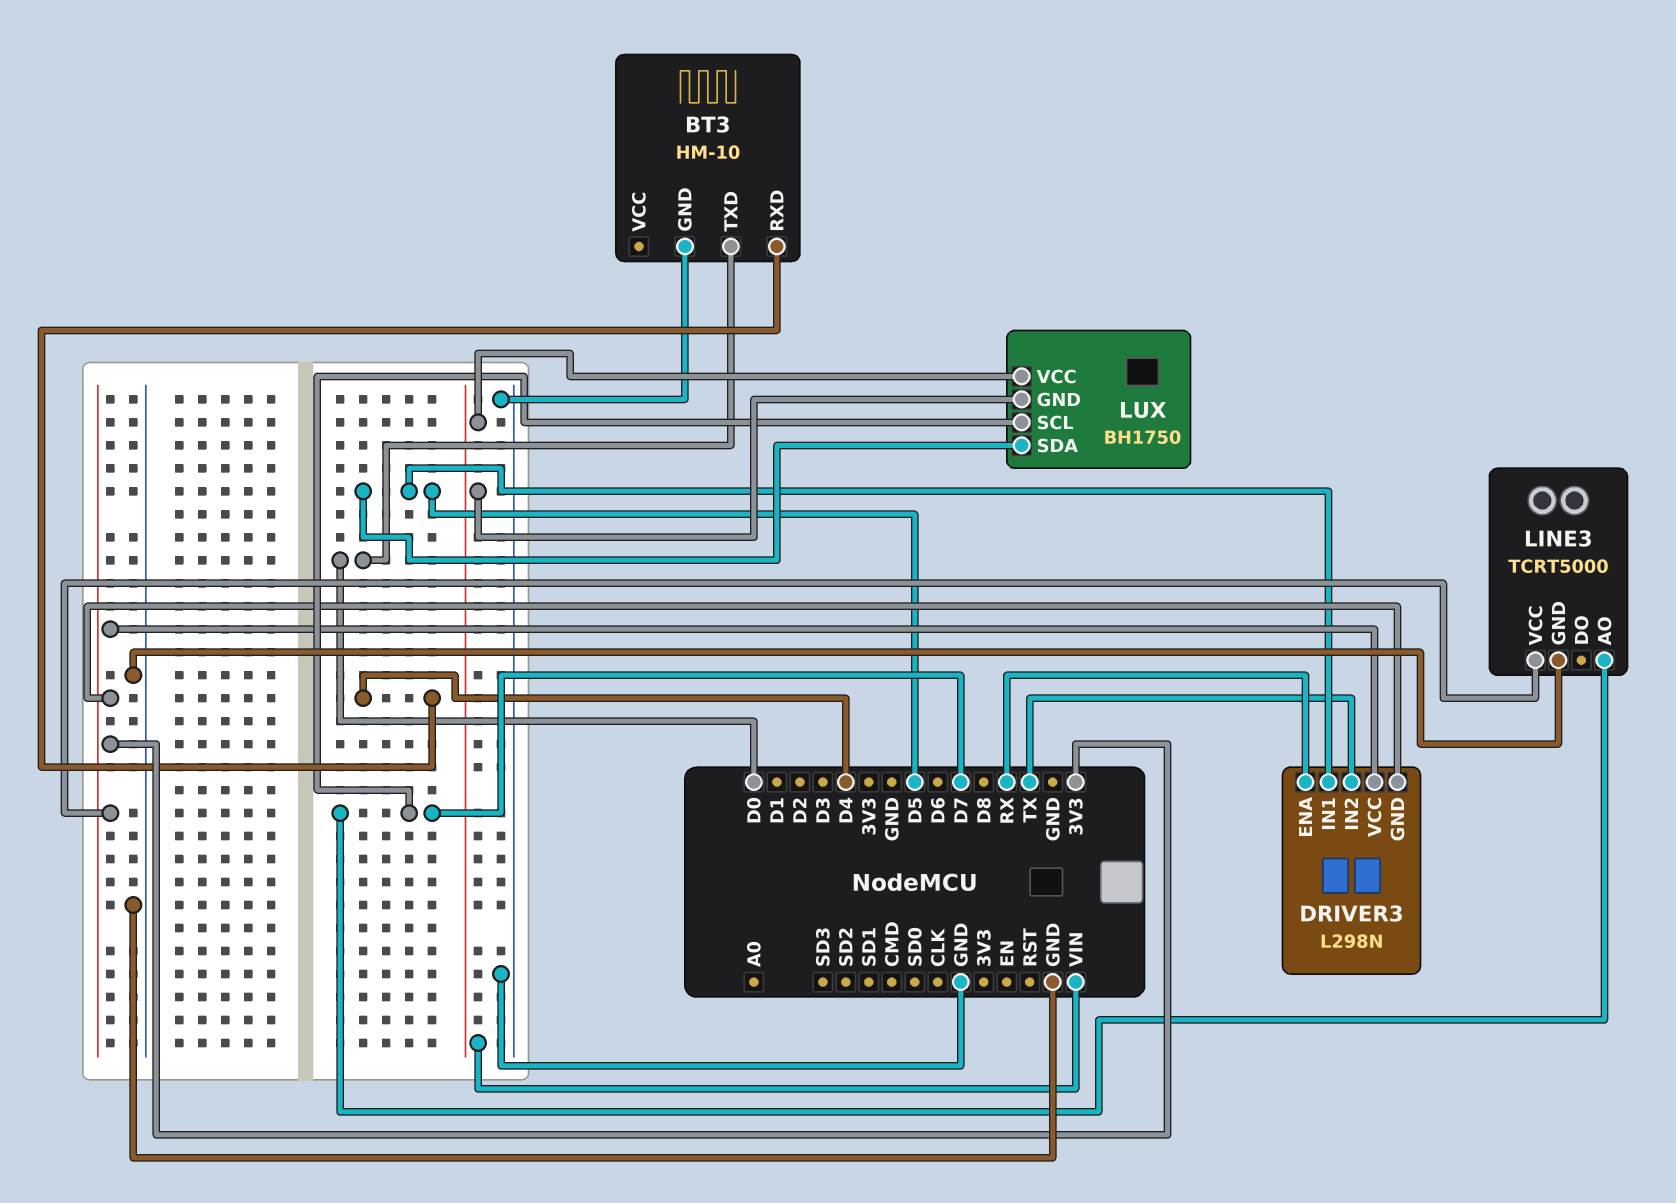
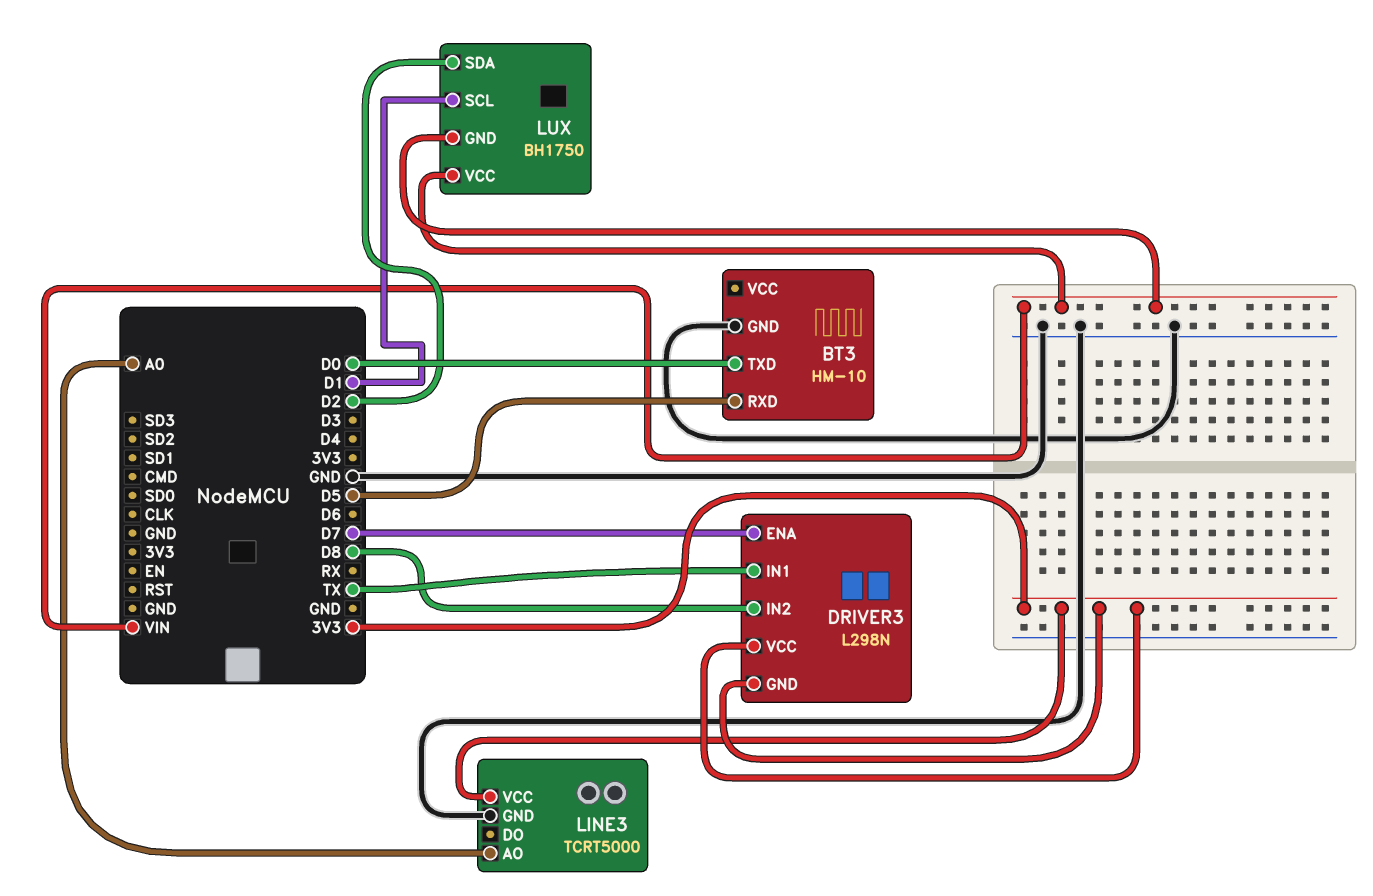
BT3 pin RXD: D4 -> D5
DRIVER3 pin ENA: RX -> D7
DRIVER3 pin IN1: D5 -> TX
DRIVER3 pin IN2: TX -> D8
LINE3 pin AO: D7 -> A0
LUX pin SCL: D7 -> D1
LUX pin SDA: D5 -> D2

